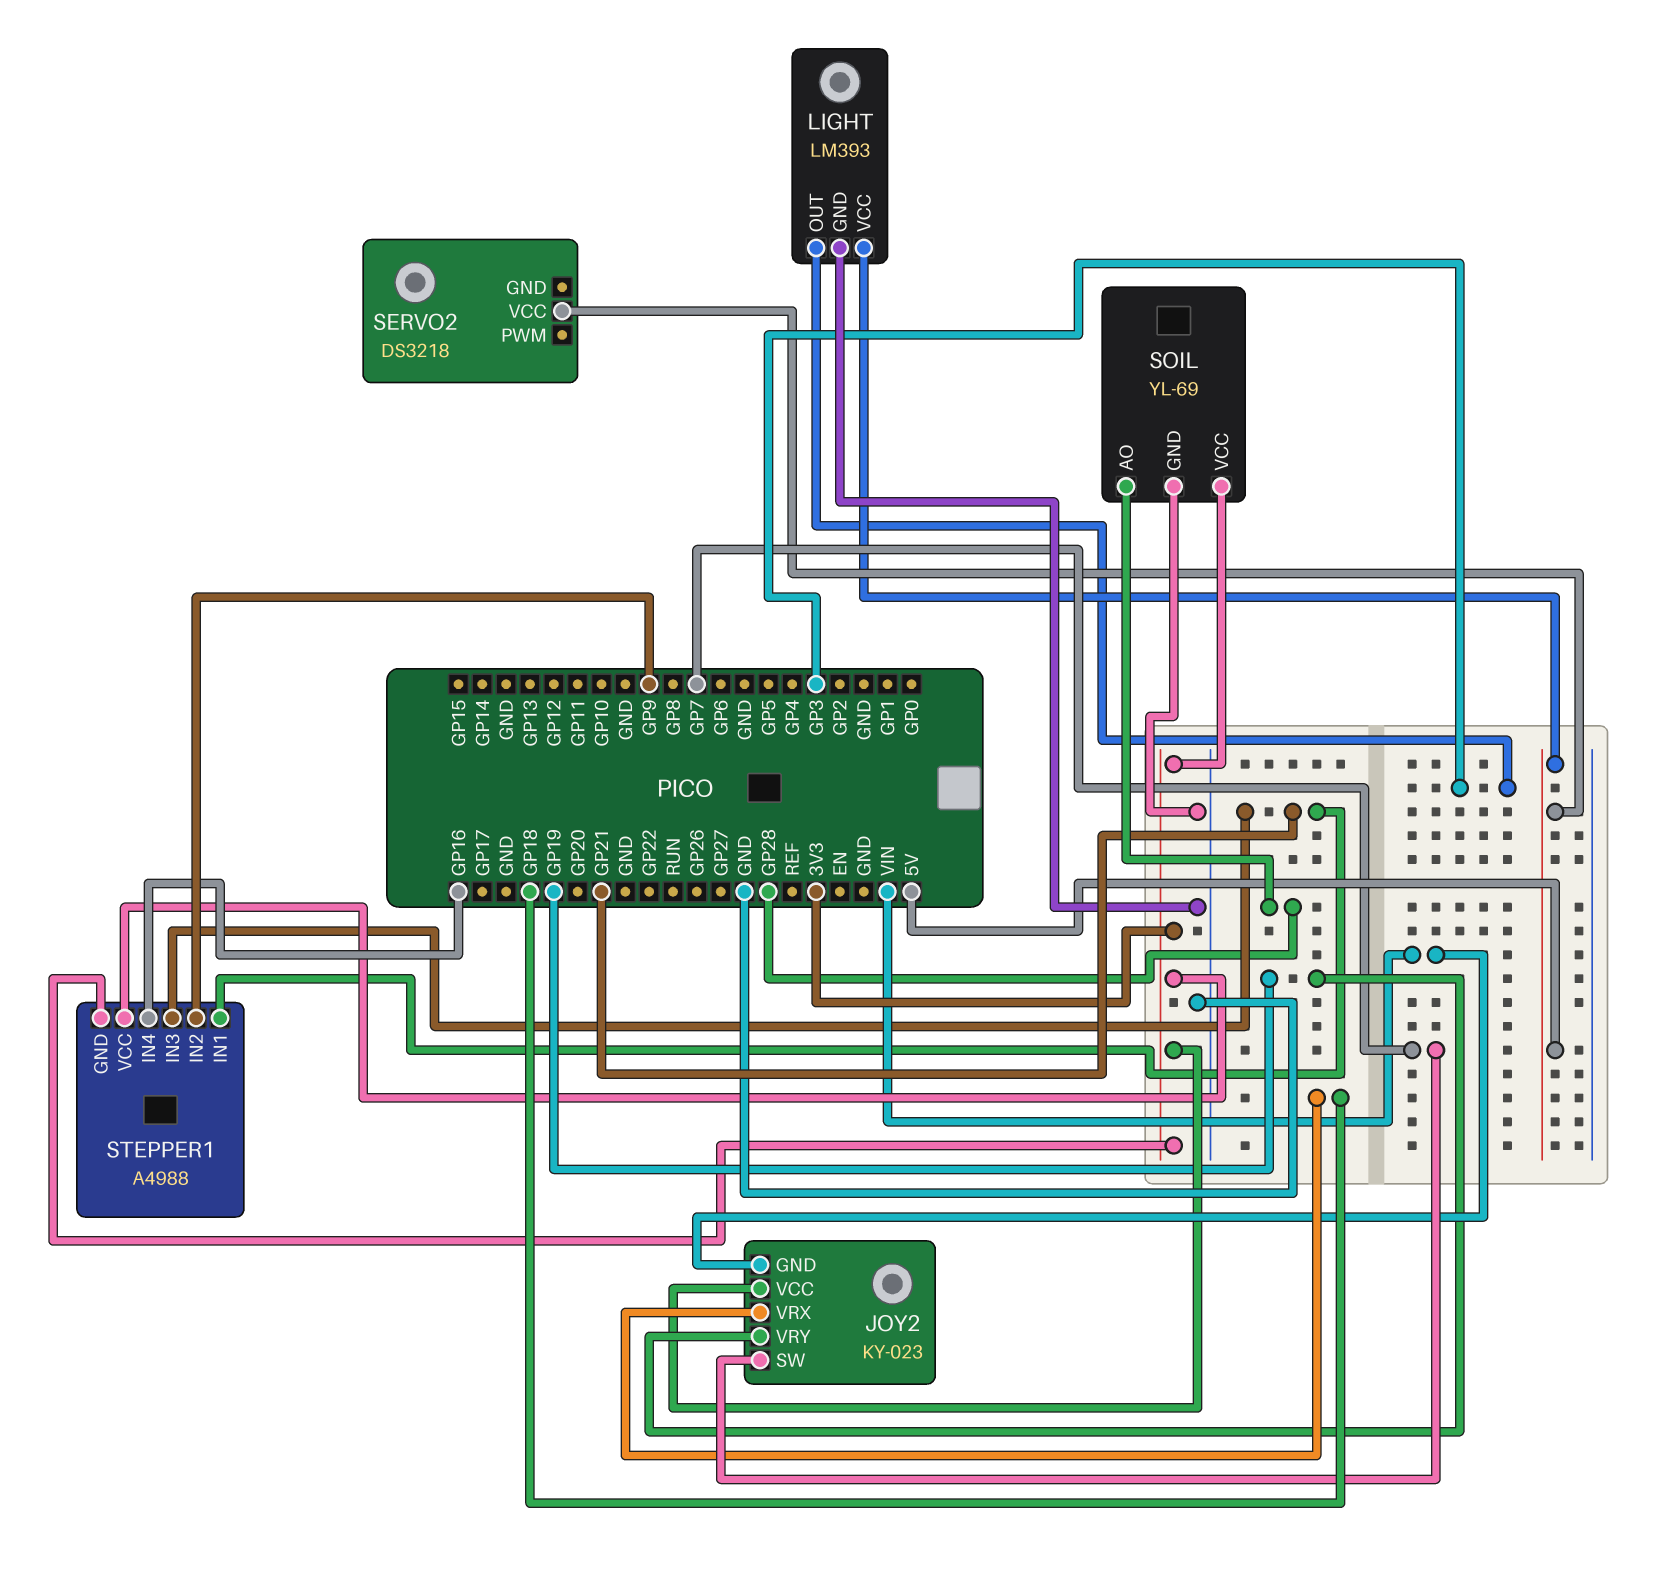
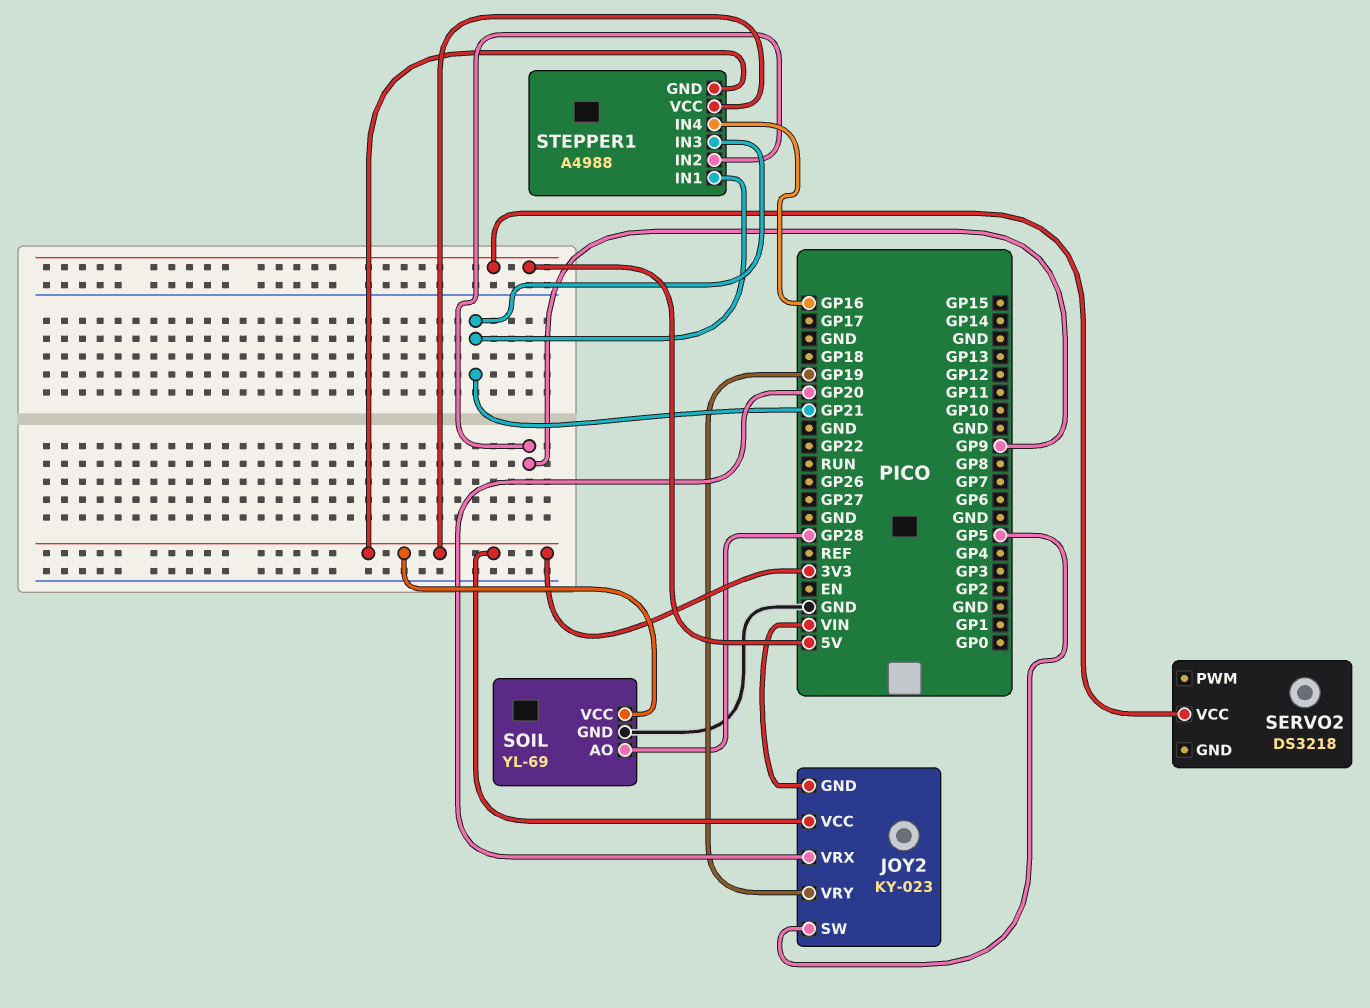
JOY2 pin SW: GP7 -> GP5
JOY2 pin VRX: GP18 -> GP20
LIGHT: LM393 -> none
LIGHT pin GND: GND -> none
LIGHT pin OUT: GP3 -> none
LIGHT pin VCC: 5V -> none

